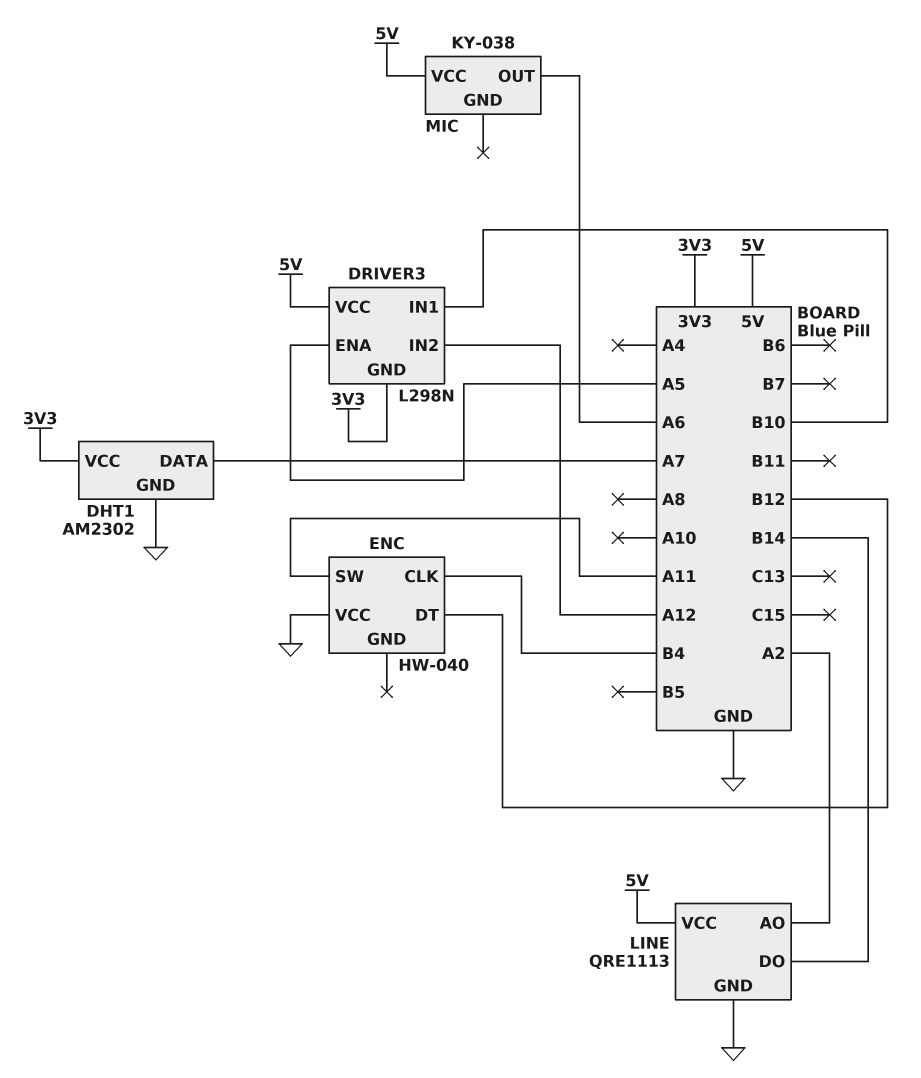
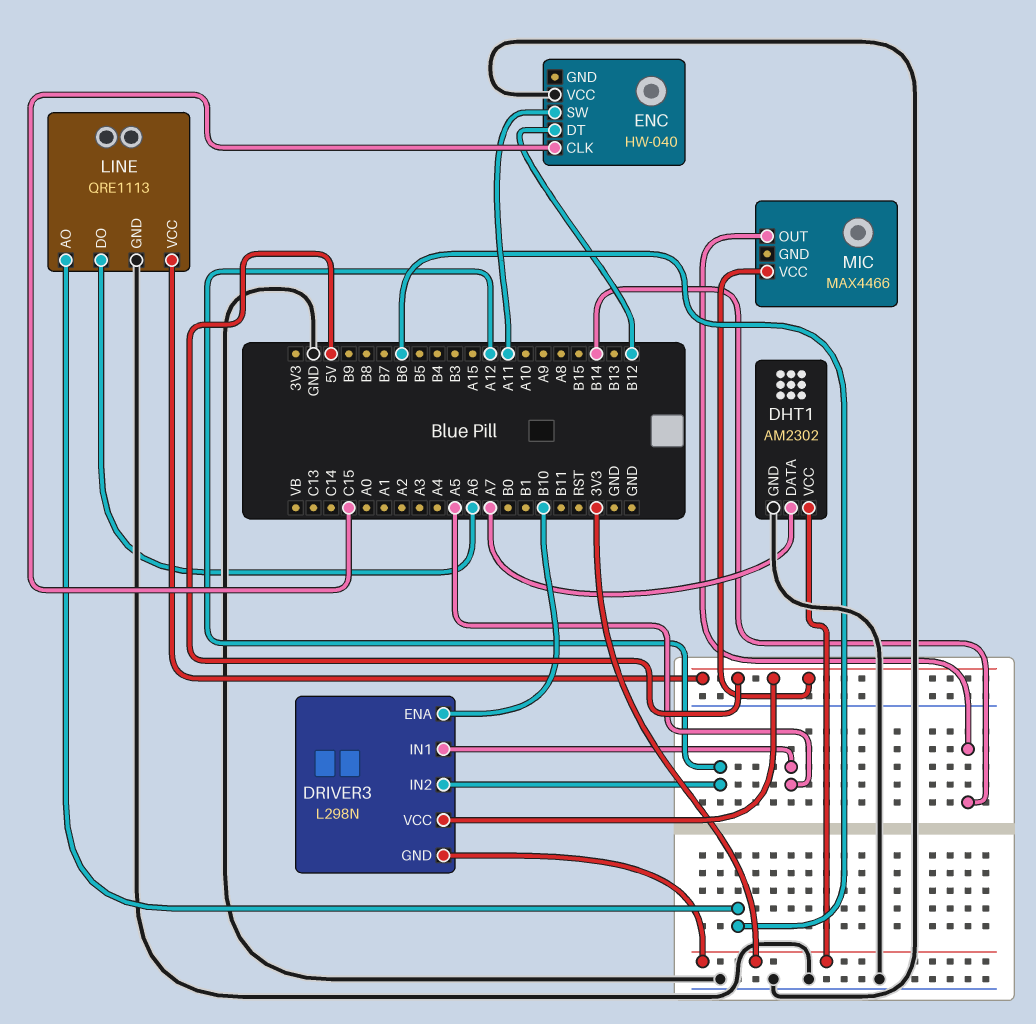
DRIVER3 pin ENA: A5 -> B10
DRIVER3 pin IN1: B10 -> A5
ENC pin CLK: B4 -> C15
LINE pin AO: A2 -> B6
LINE pin DO: B14 -> A6
MIC: KY-038 -> MAX4466
MIC pin OUT: A6 -> B14

